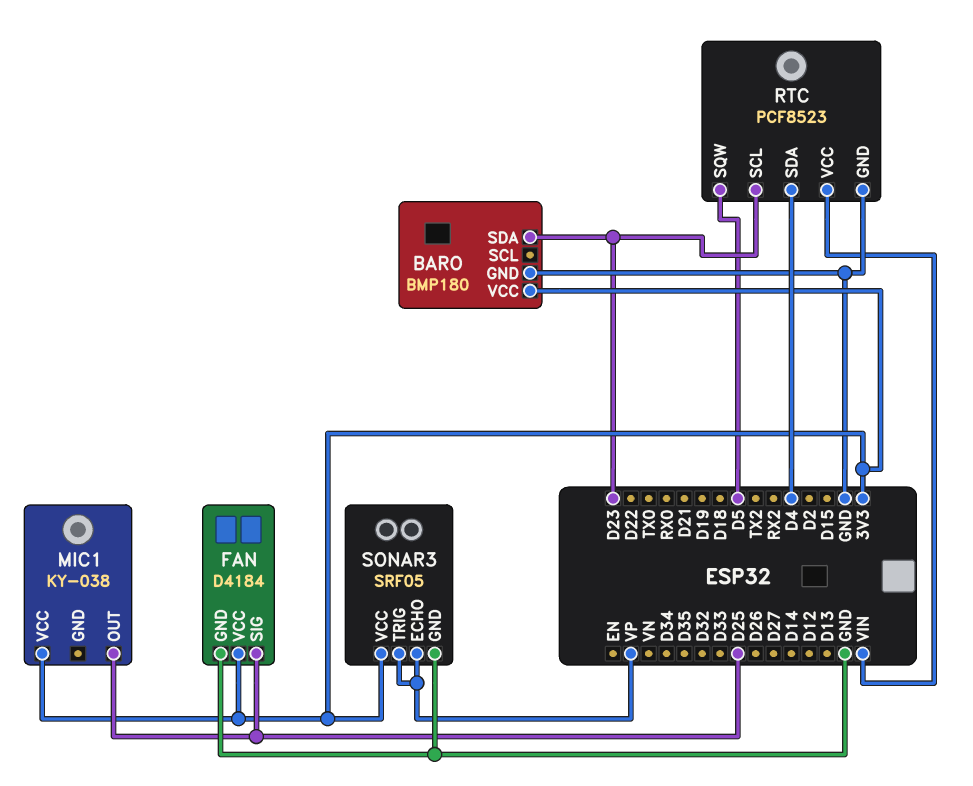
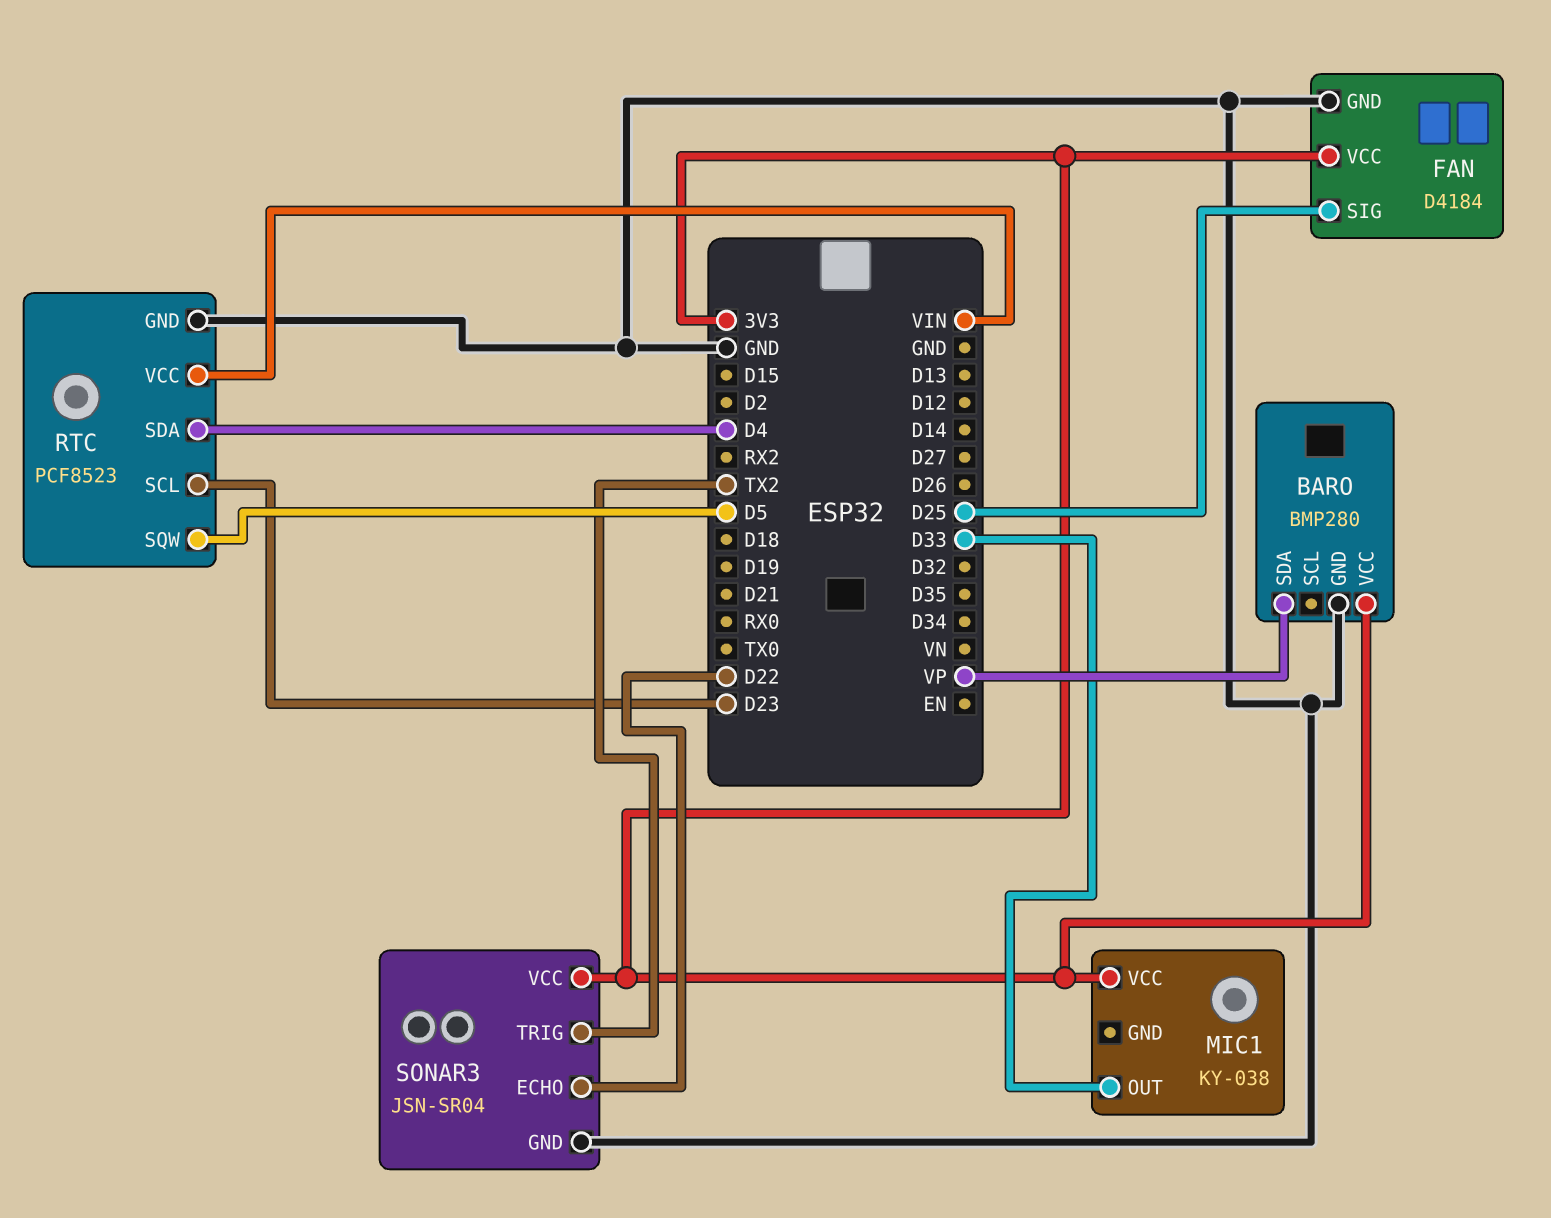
BARO: BMP180 -> BMP280
BARO pin SDA: D23 -> VP
MIC1 pin OUT: D25 -> D33
SONAR3: SRF05 -> JSN-SR04
SONAR3 pin ECHO: VP -> D22
SONAR3 pin TRIG: VP -> TX2

